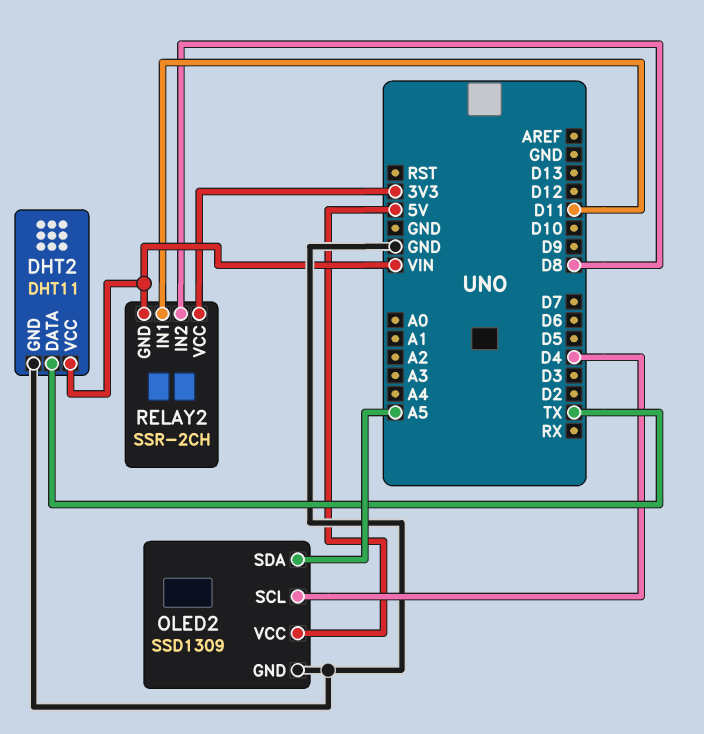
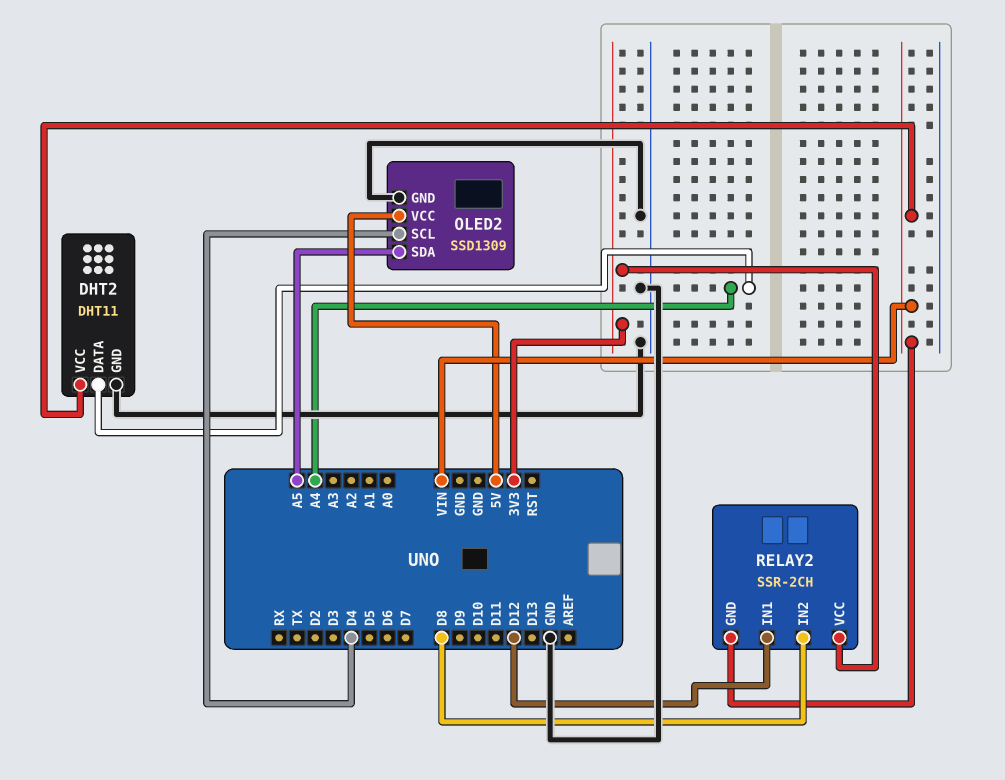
DHT2 pin DATA: TX -> A4
RELAY2 pin IN1: D11 -> D12

